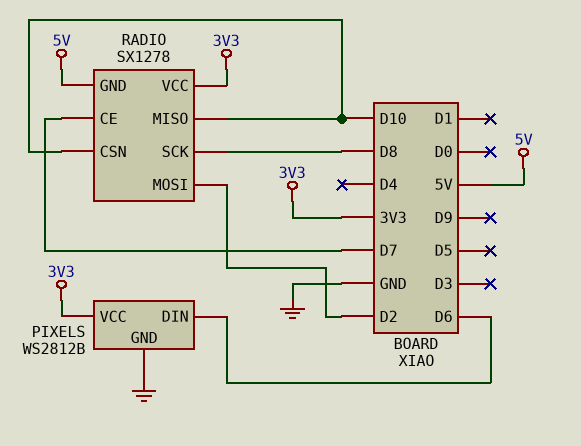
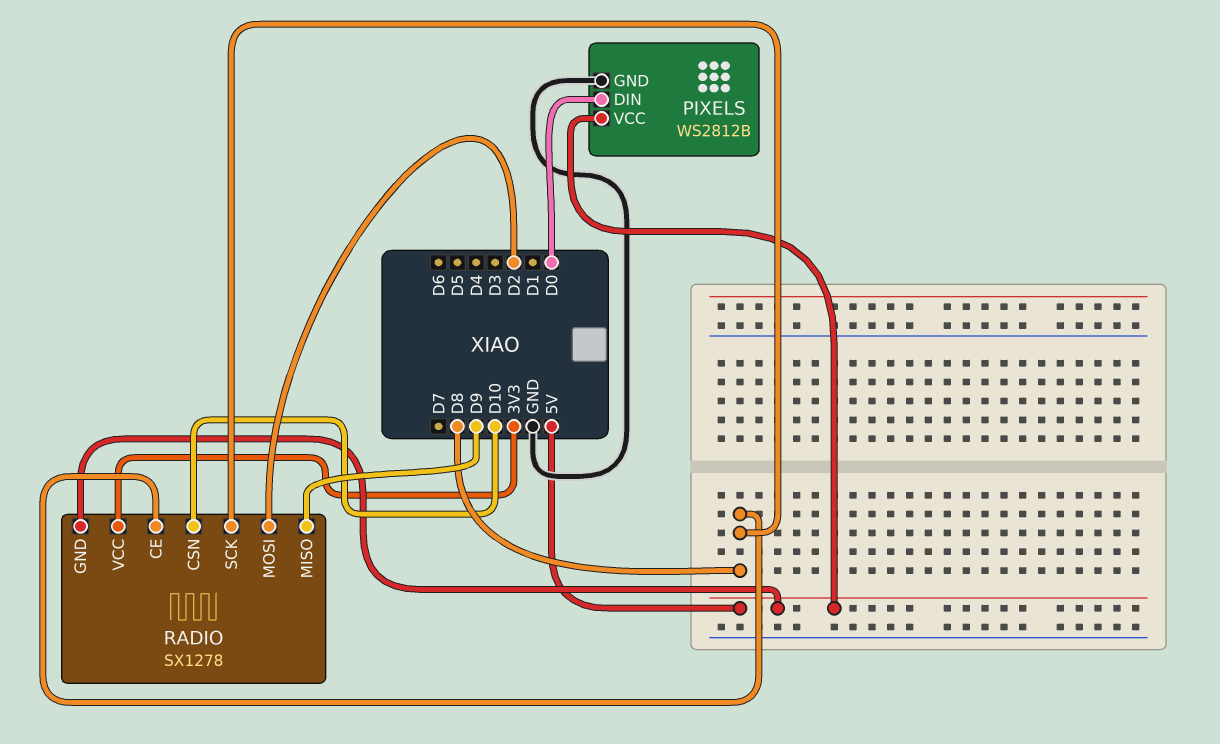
PIXELS pin DIN: D6 -> D0
PIXELS pin VCC: 3V3 -> 5V
RADIO pin CE: D7 -> D8
RADIO pin MISO: D10 -> D9

